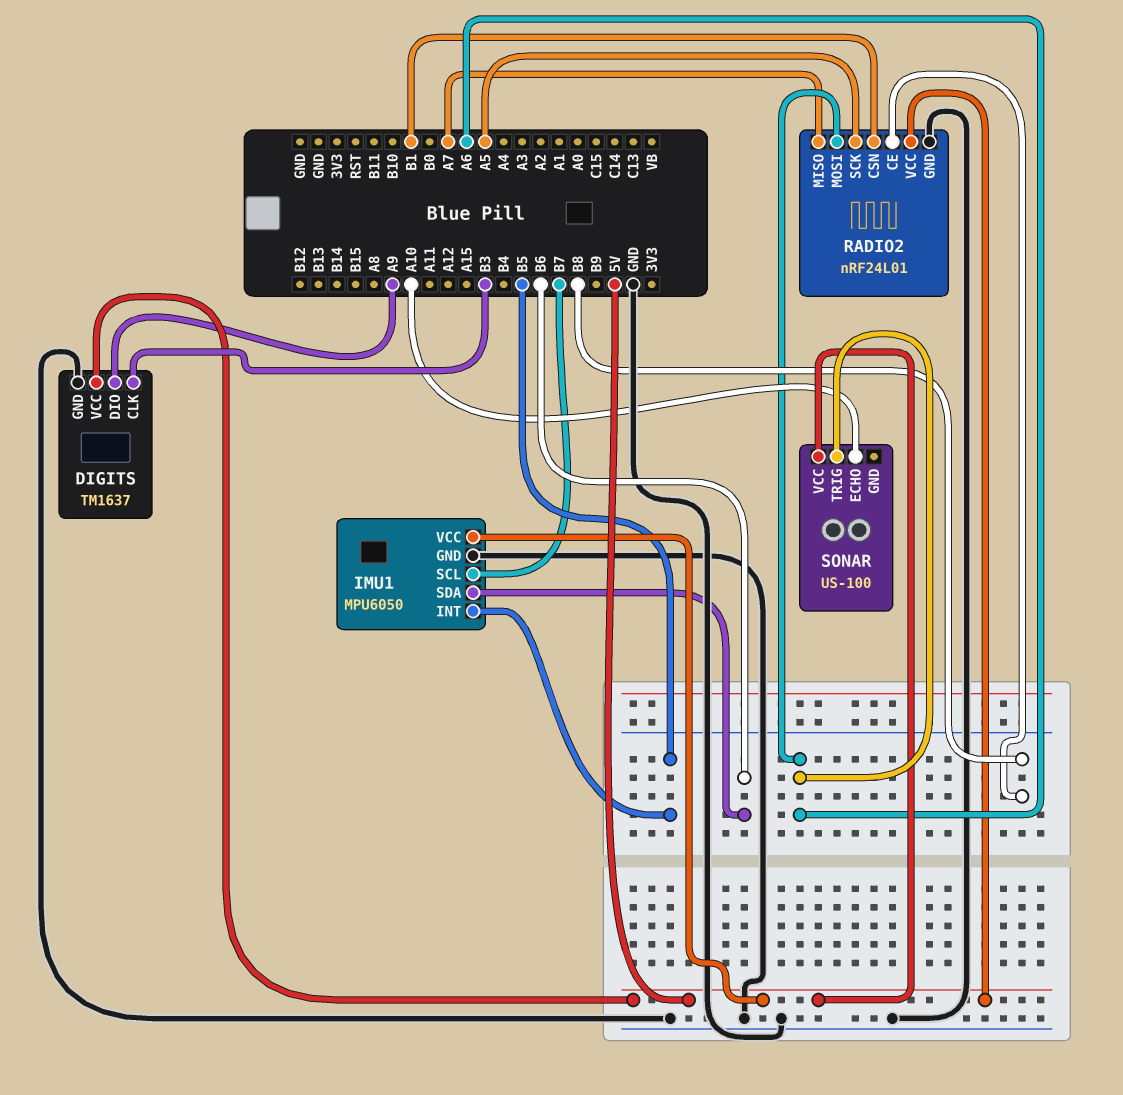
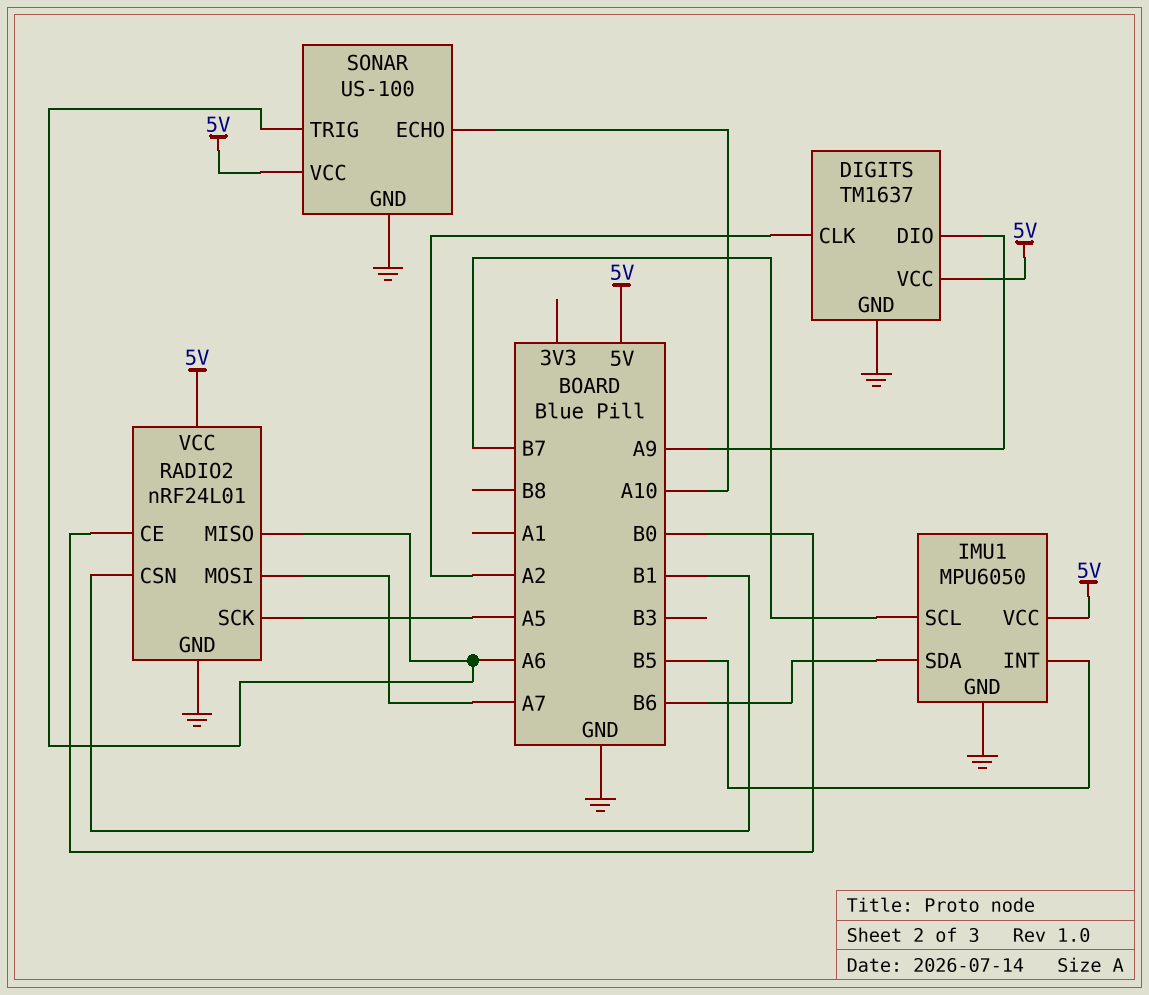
DIGITS pin CLK: B3 -> A2
RADIO2 pin CE: B8 -> B0
RADIO2 pin MISO: A7 -> A6
RADIO2 pin MOSI: A6 -> A7
SONAR pin GND: none -> GND

